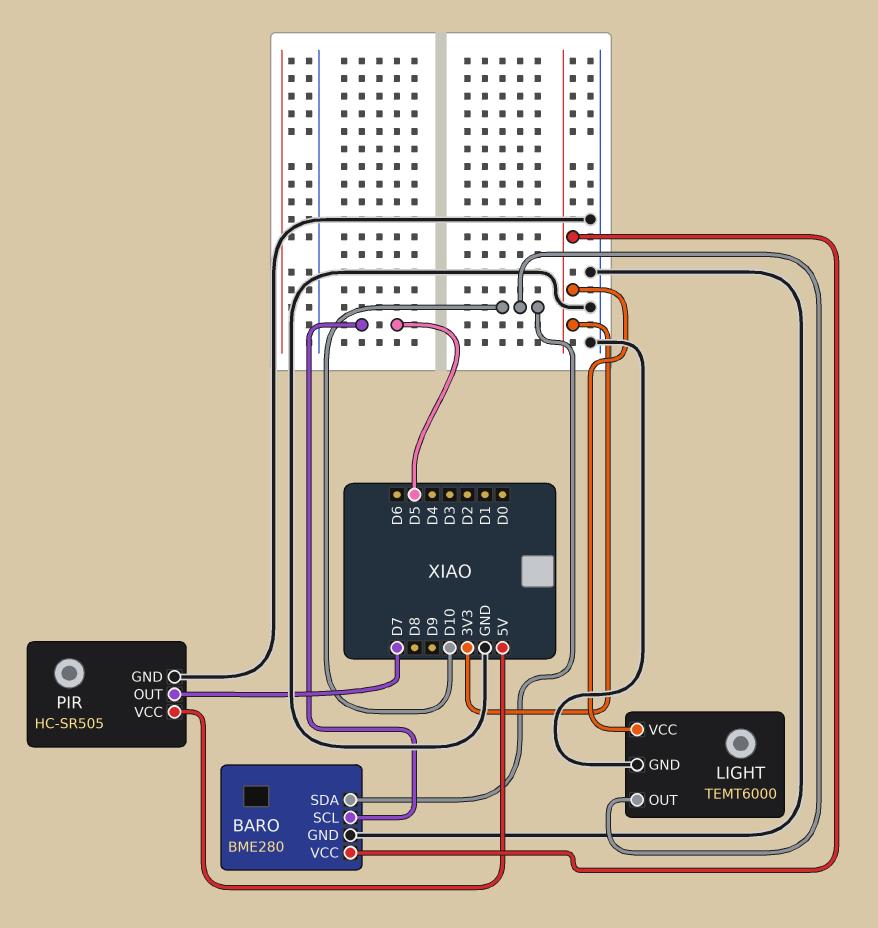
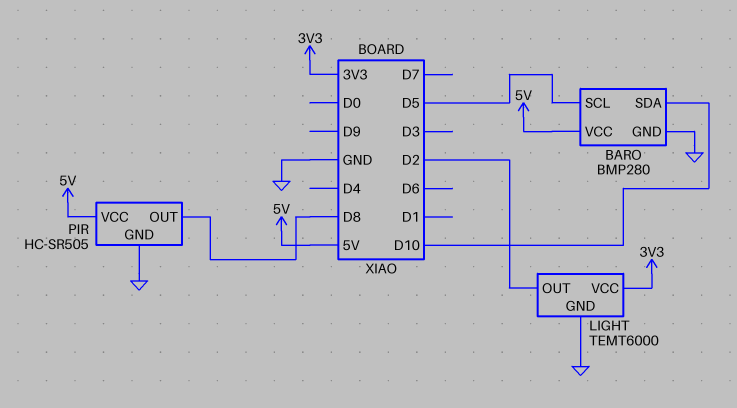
BARO: BME280 -> BMP280
BARO pin VCC: 3V3 -> 5V
LIGHT pin OUT: D10 -> D2
PIR pin OUT: D7 -> D8

